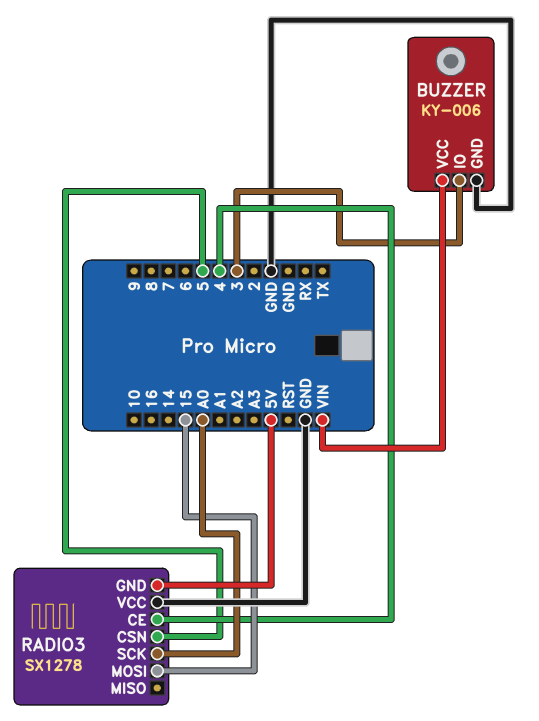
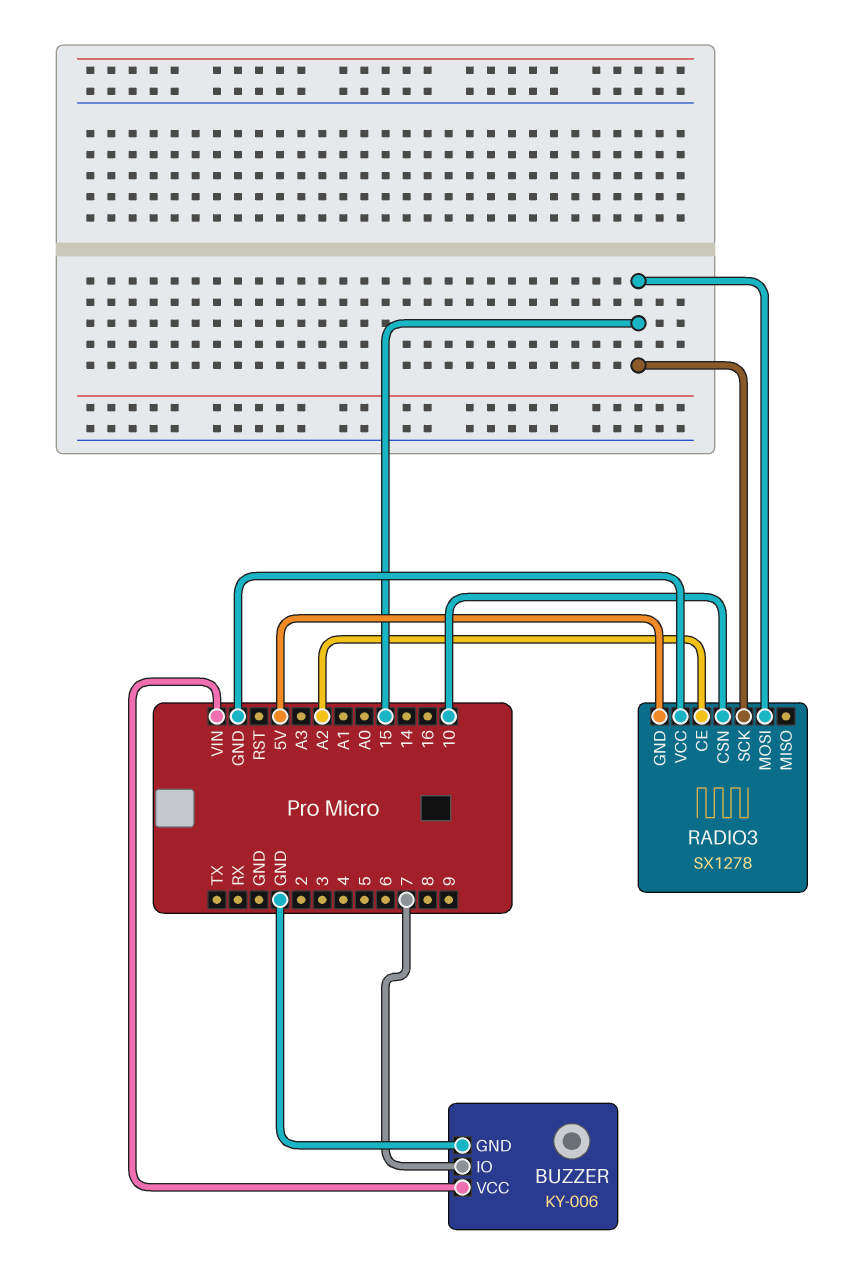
BUZZER pin IO: 3 -> 7
RADIO3 pin CE: 4 -> A2
RADIO3 pin CSN: 5 -> 10
RADIO3 pin SCK: A0 -> 15

